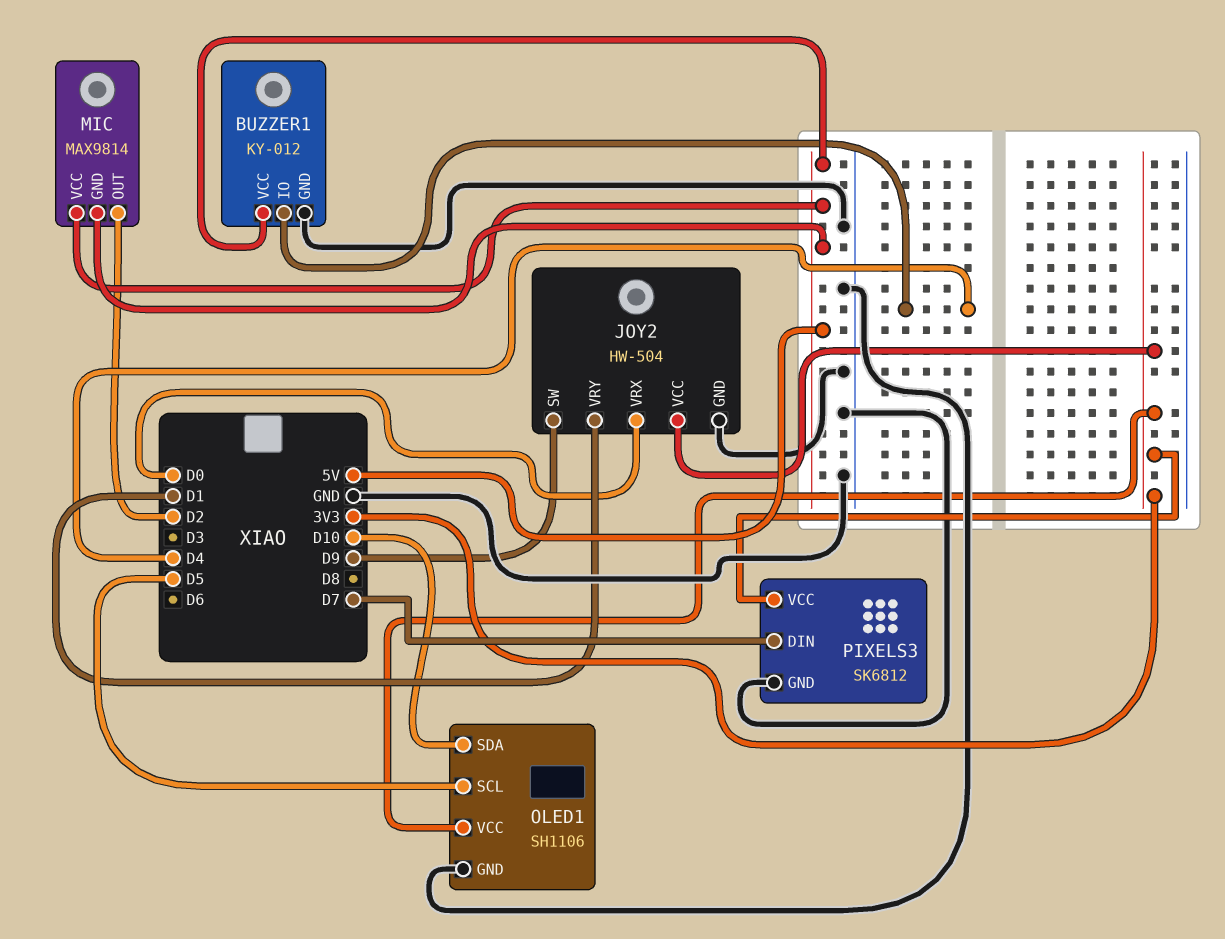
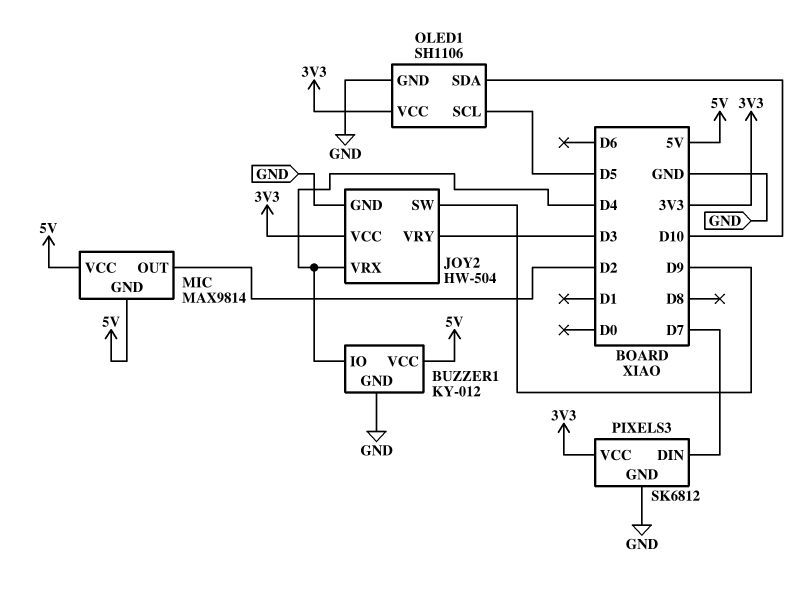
JOY2 pin VRX: D0 -> D4
JOY2 pin VRY: D1 -> D3

